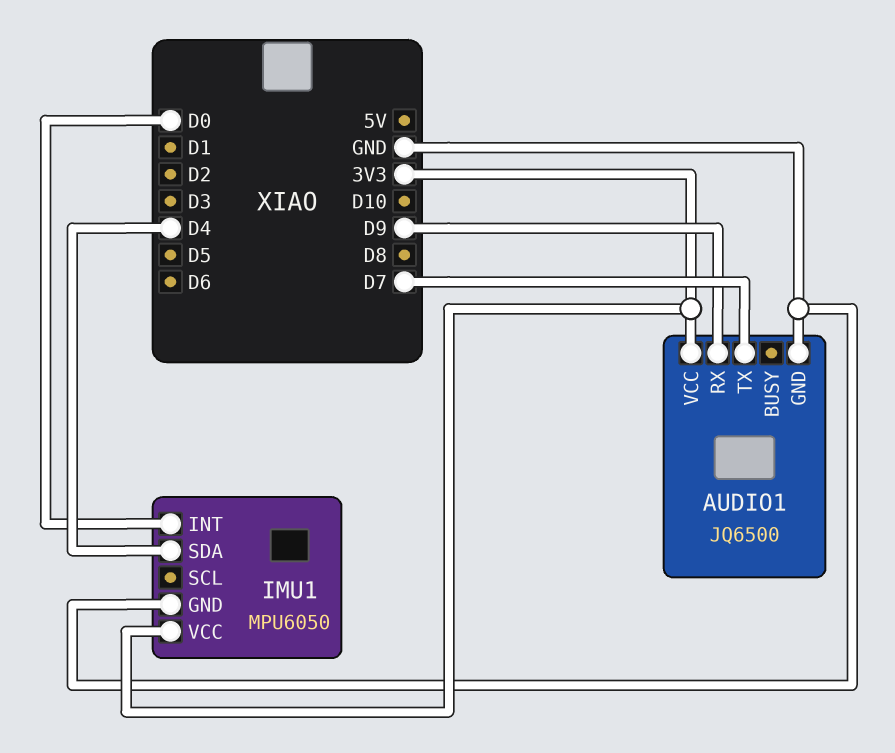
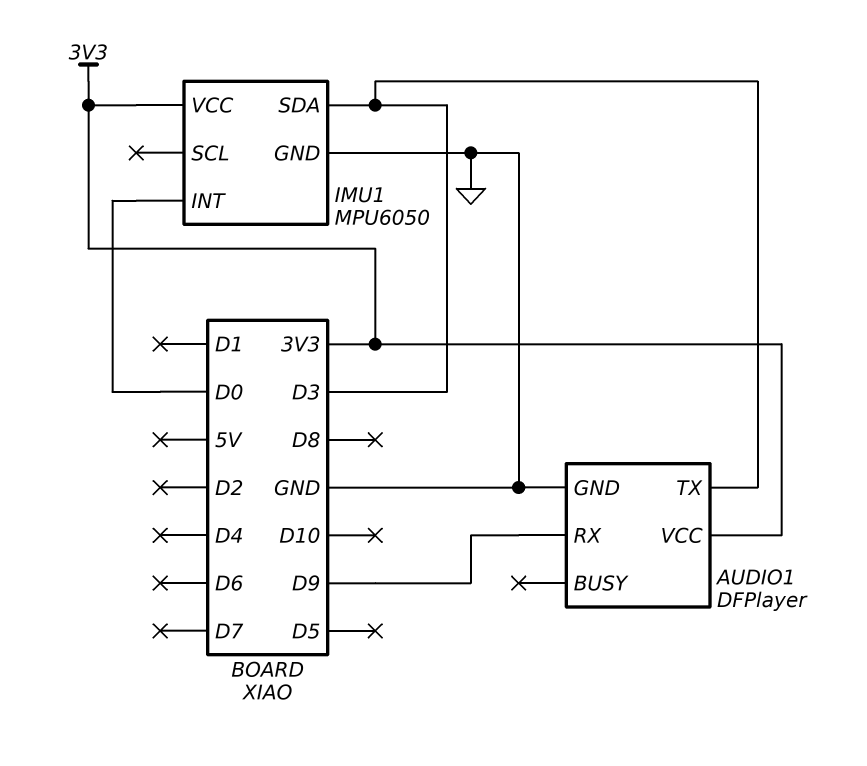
AUDIO1: JQ6500 -> DFPlayer
AUDIO1 pin TX: D7 -> D3
IMU1 pin SDA: D4 -> D3

